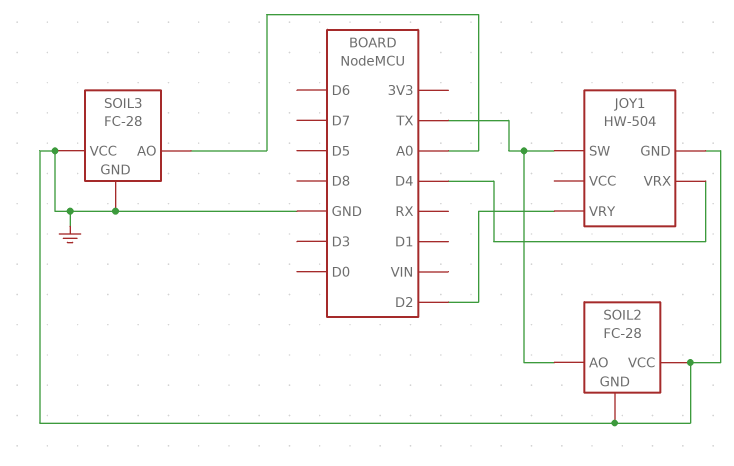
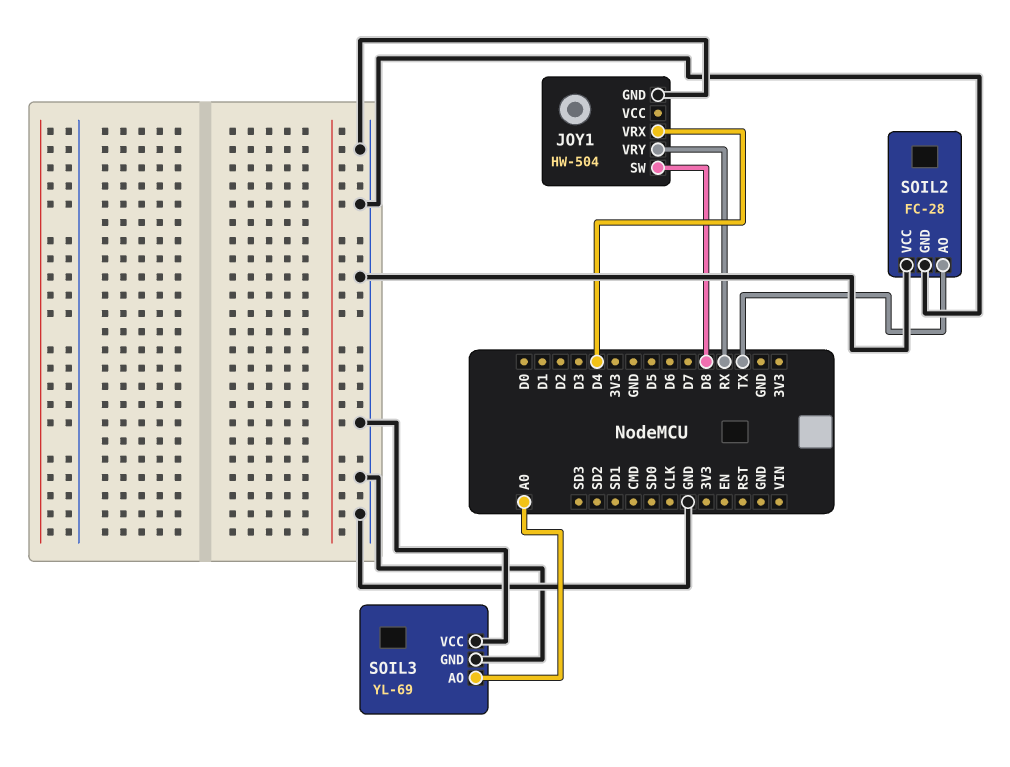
JOY1 pin SW: TX -> D8
JOY1 pin VRY: D2 -> RX
SOIL3: FC-28 -> YL-69

